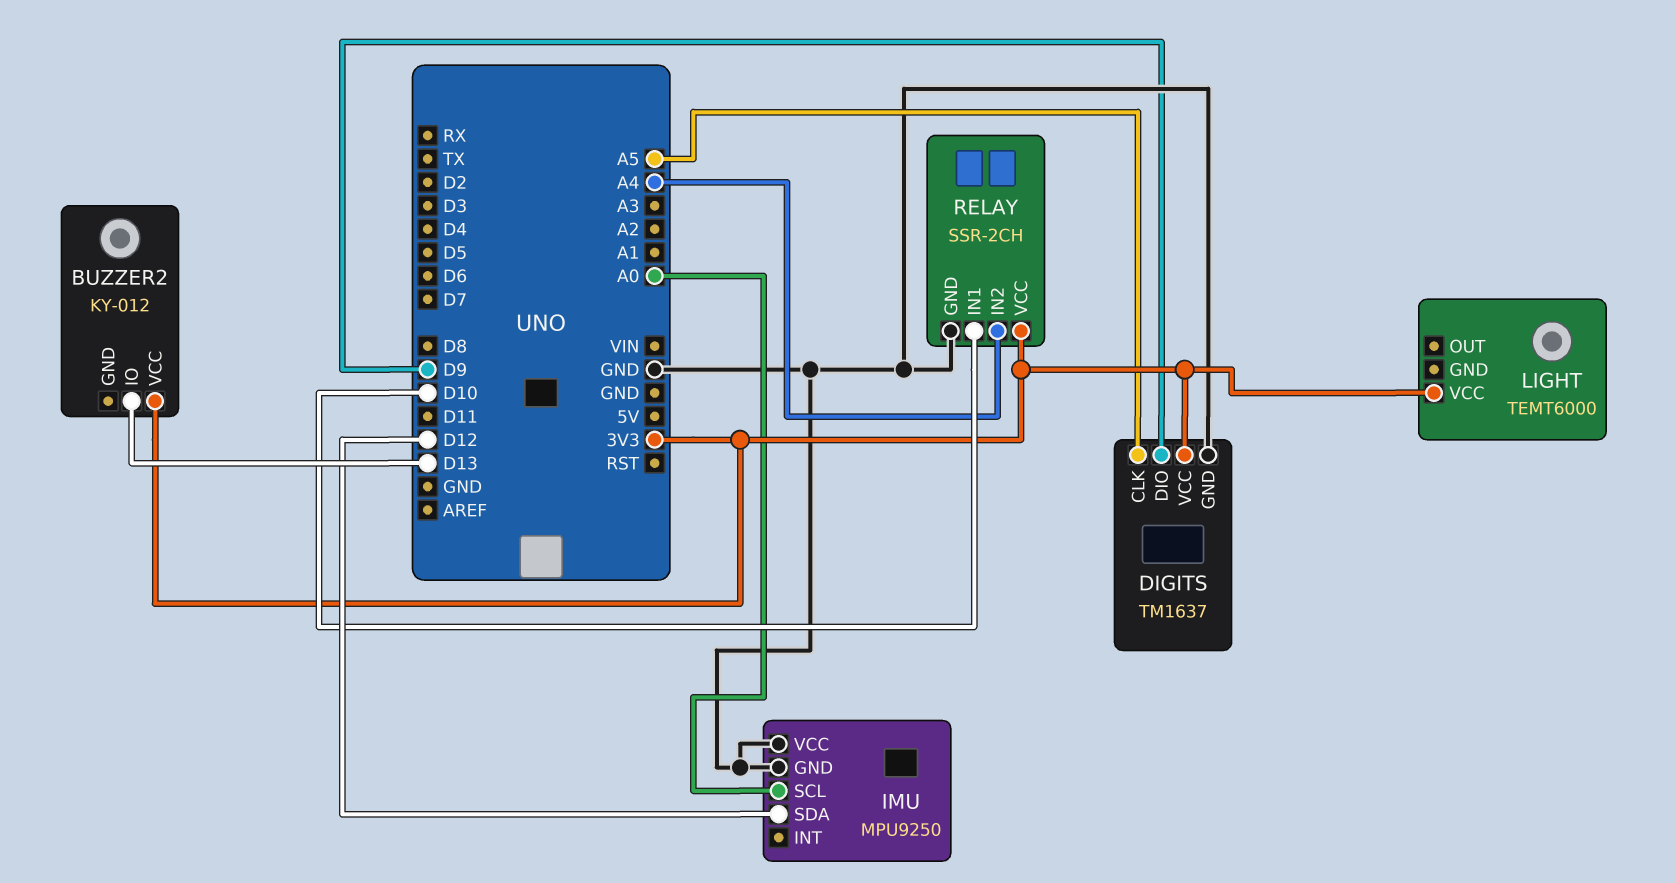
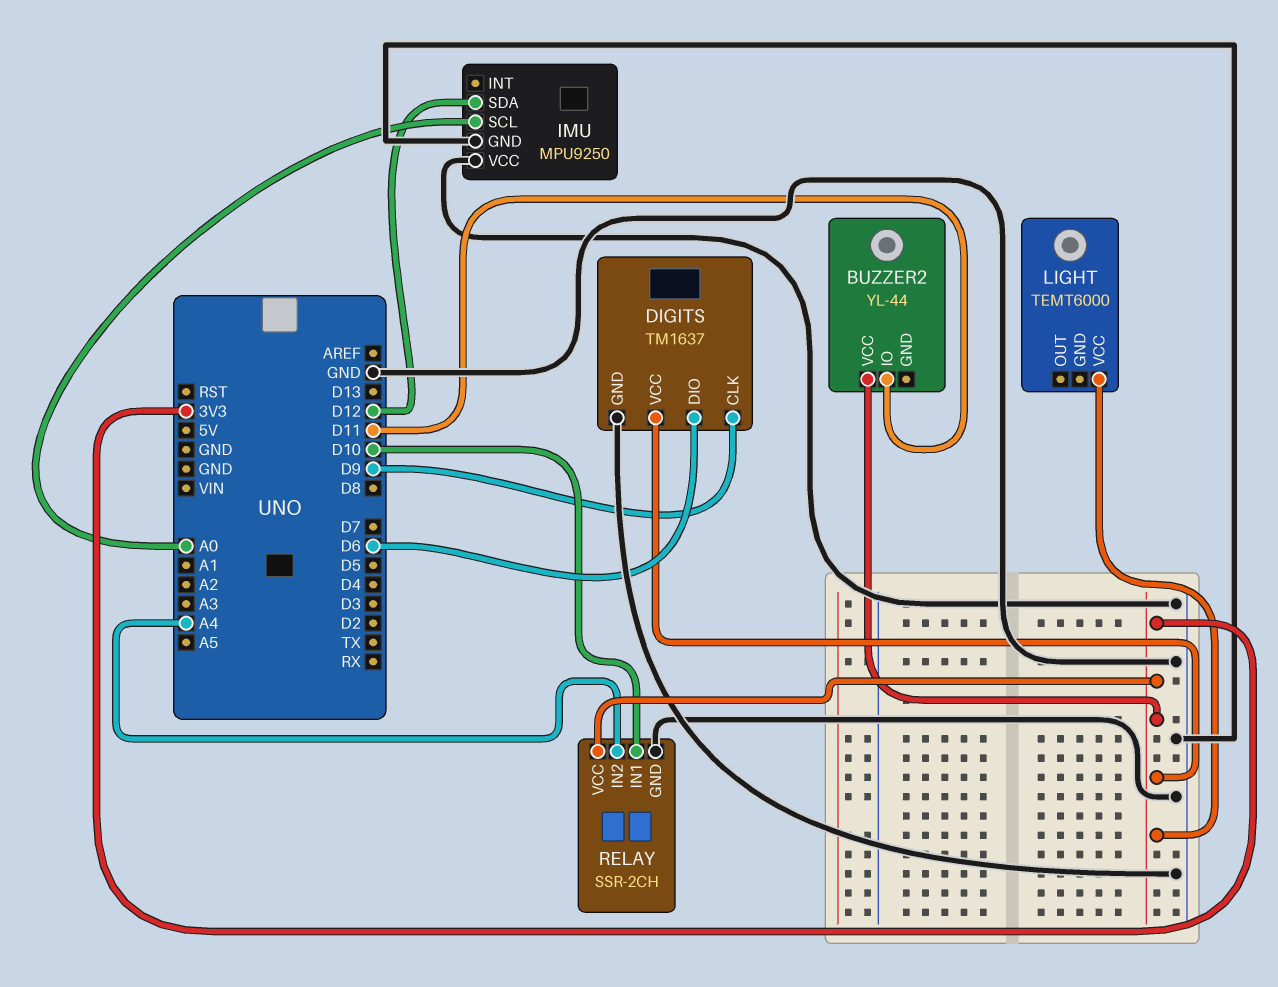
BUZZER2: KY-012 -> YL-44
BUZZER2 pin IO: D13 -> D11
DIGITS pin CLK: A5 -> D9
DIGITS pin DIO: D9 -> D6

